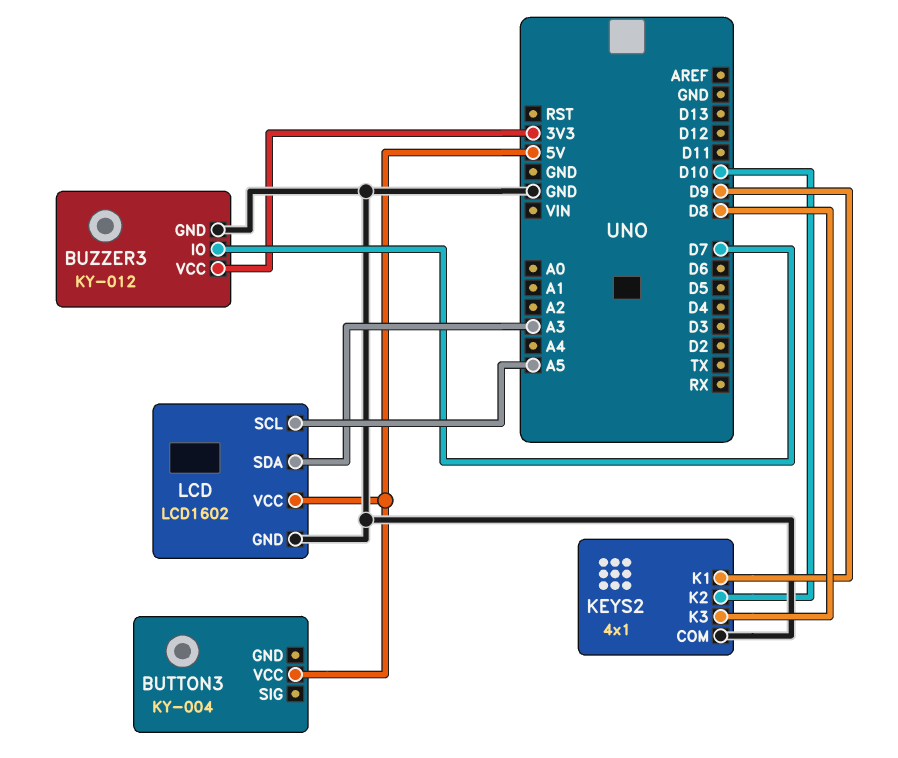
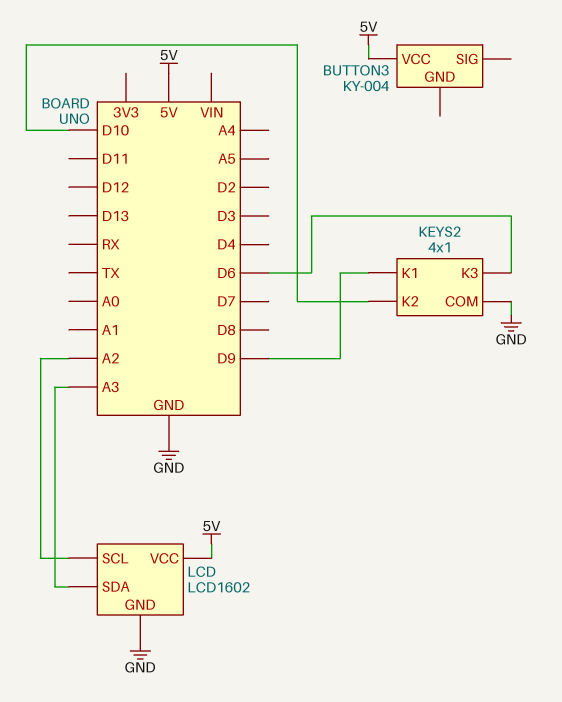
BUZZER3: KY-012 -> none
BUZZER3 pin GND: GND -> none
BUZZER3 pin IO: D7 -> none
BUZZER3 pin VCC: 3V3 -> none
KEYS2 pin K3: D8 -> D6
LCD pin SCL: A5 -> A2

